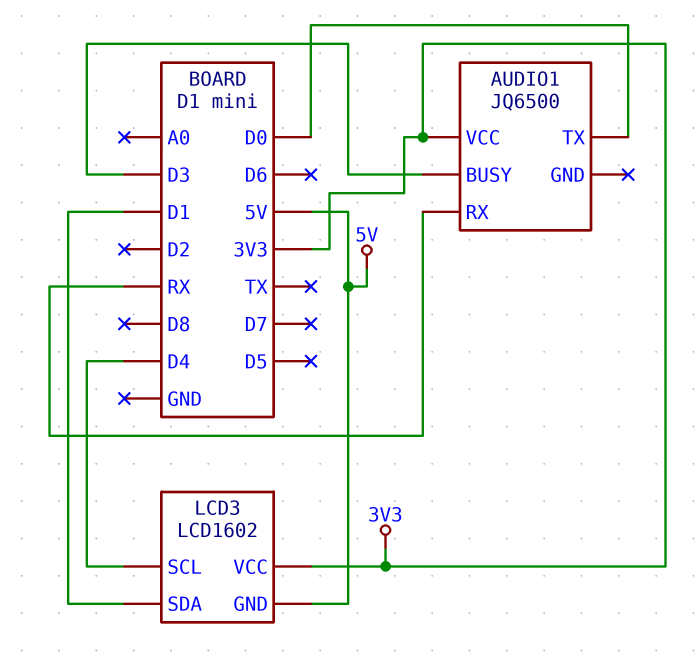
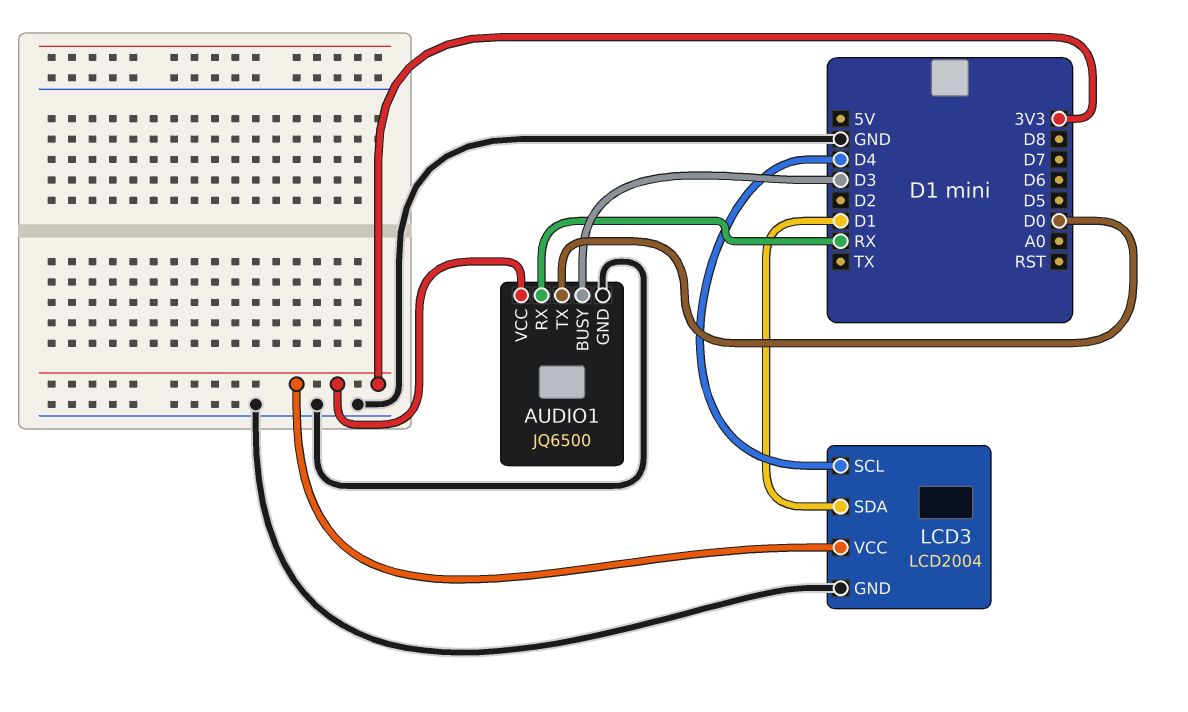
AUDIO1 pin GND: none -> GND
LCD3: LCD1602 -> LCD2004
LCD3 pin GND: 5V -> GND

